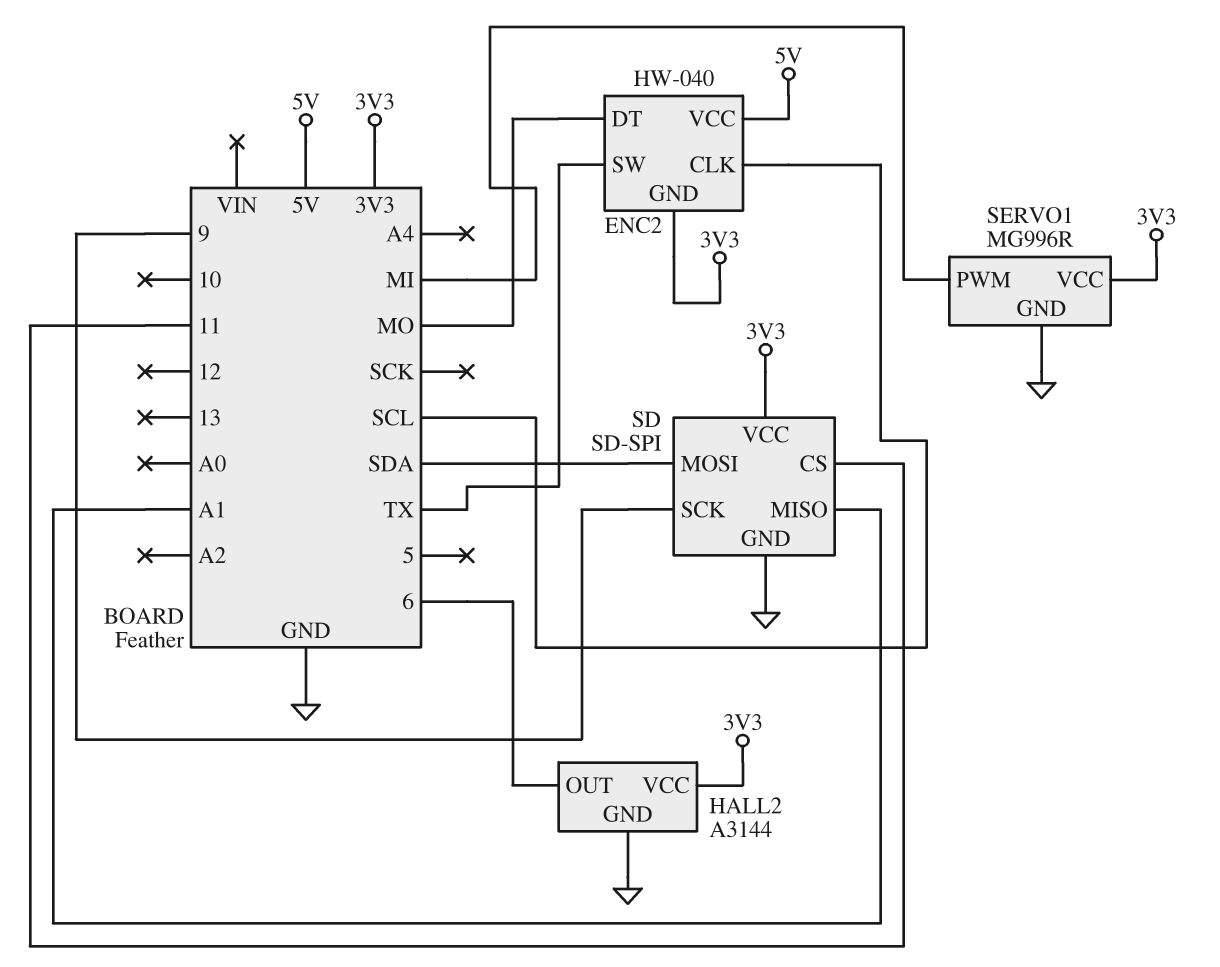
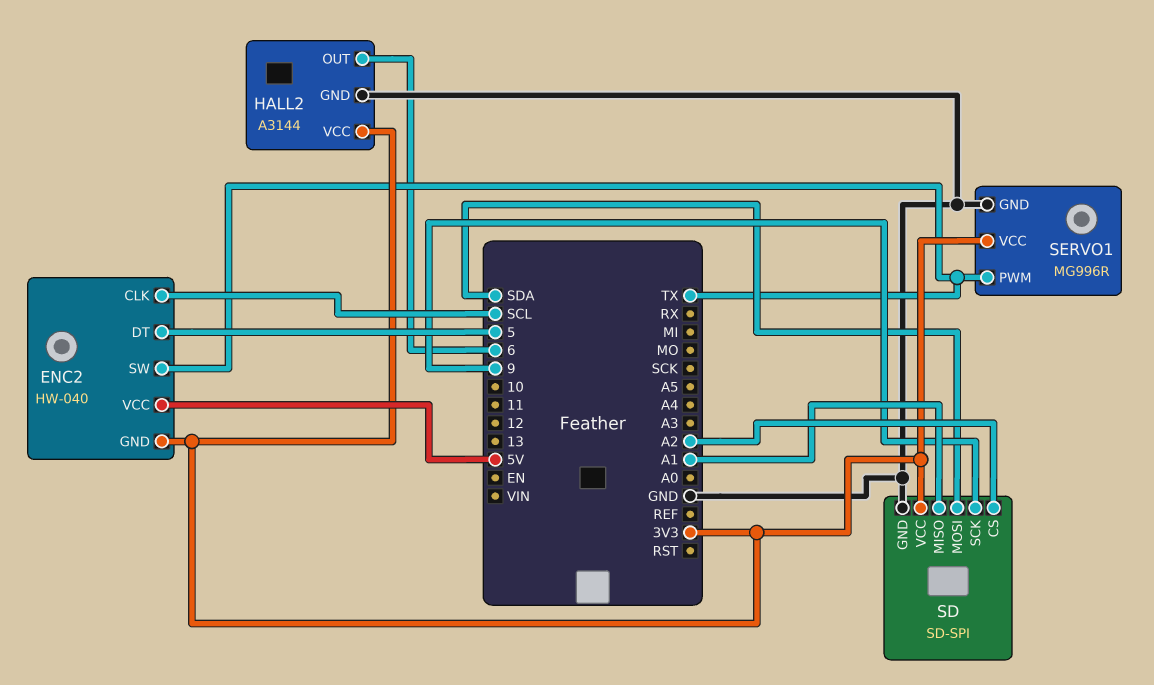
ENC2 pin DT: MO -> 5
SD pin CS: 11 -> A2
SERVO1 pin PWM: MI -> TX

